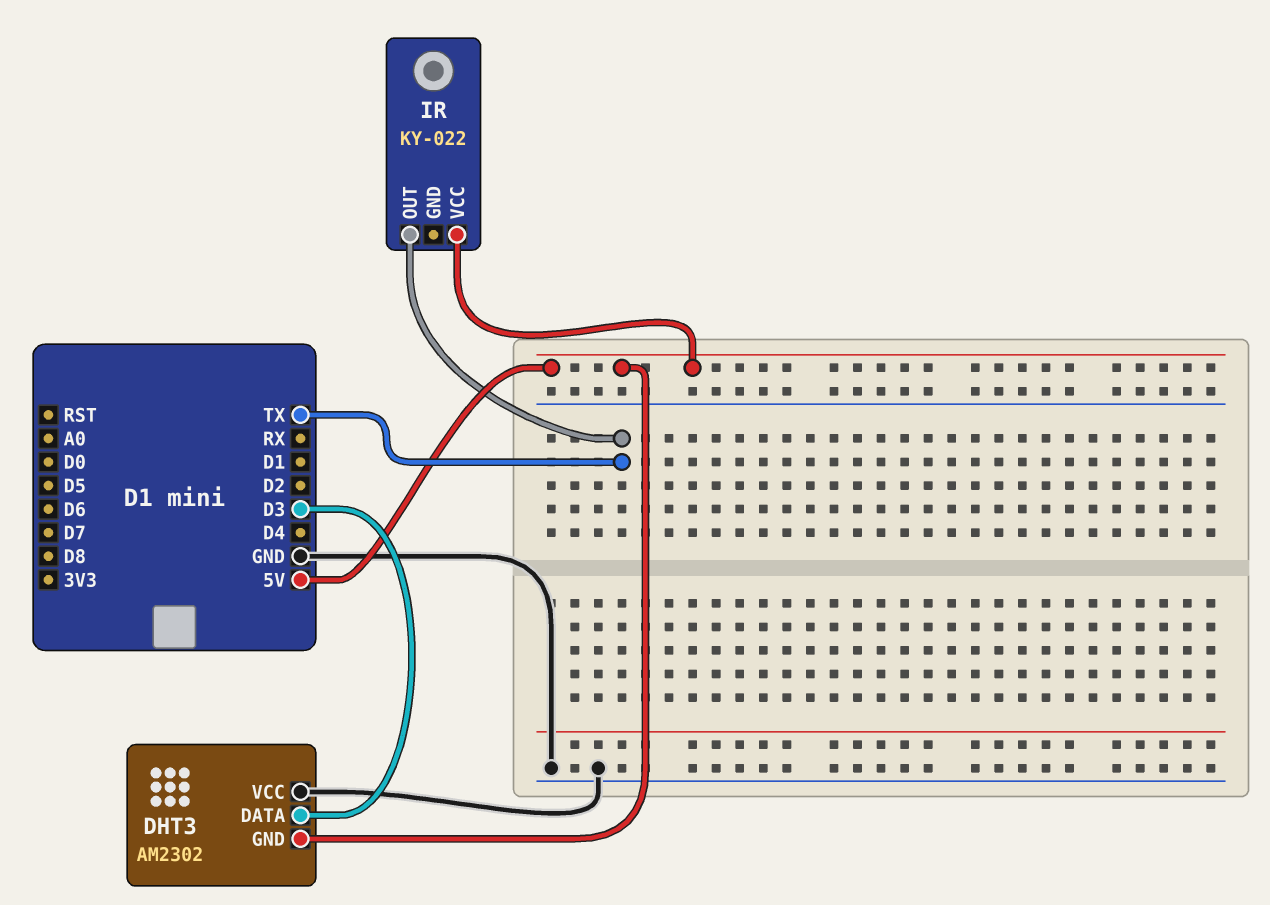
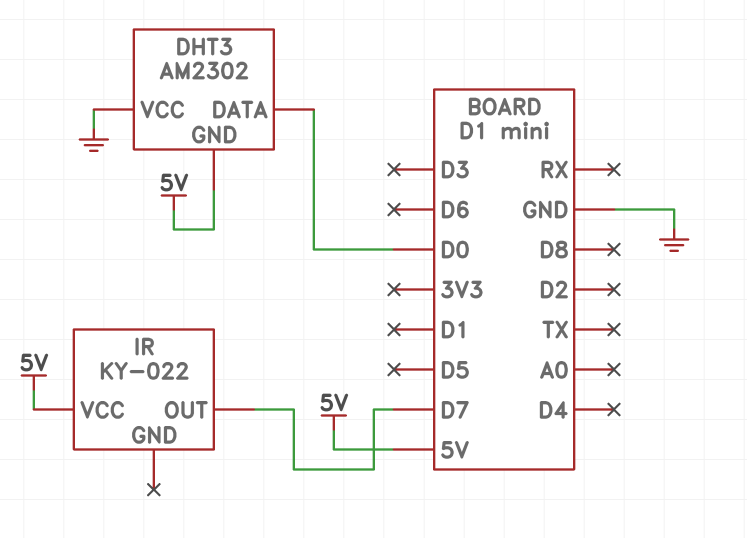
DHT3 pin DATA: D3 -> D0
IR pin OUT: TX -> D7

